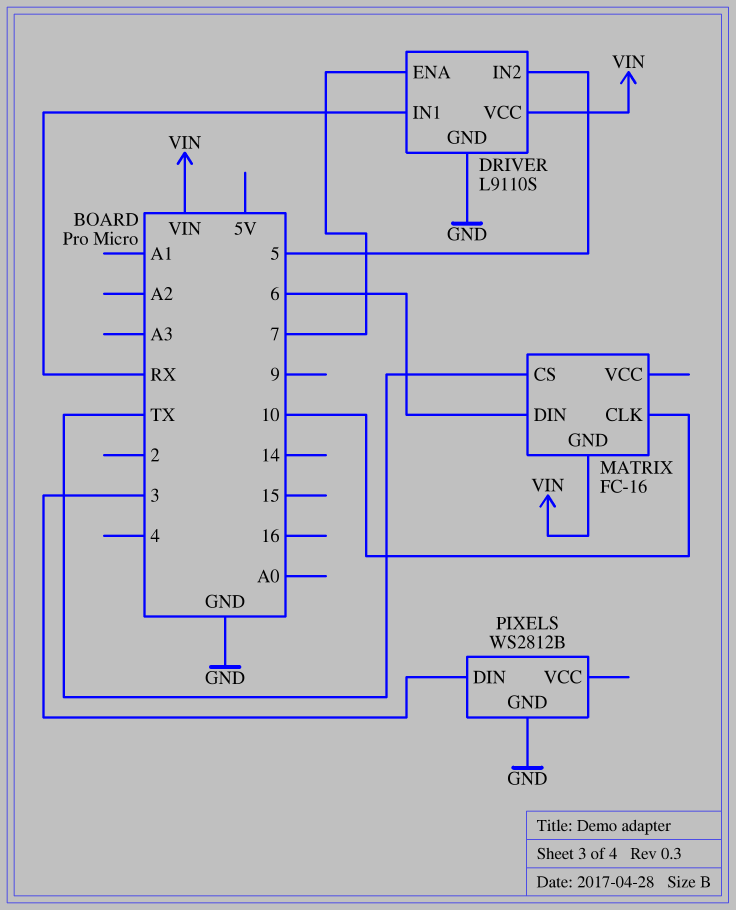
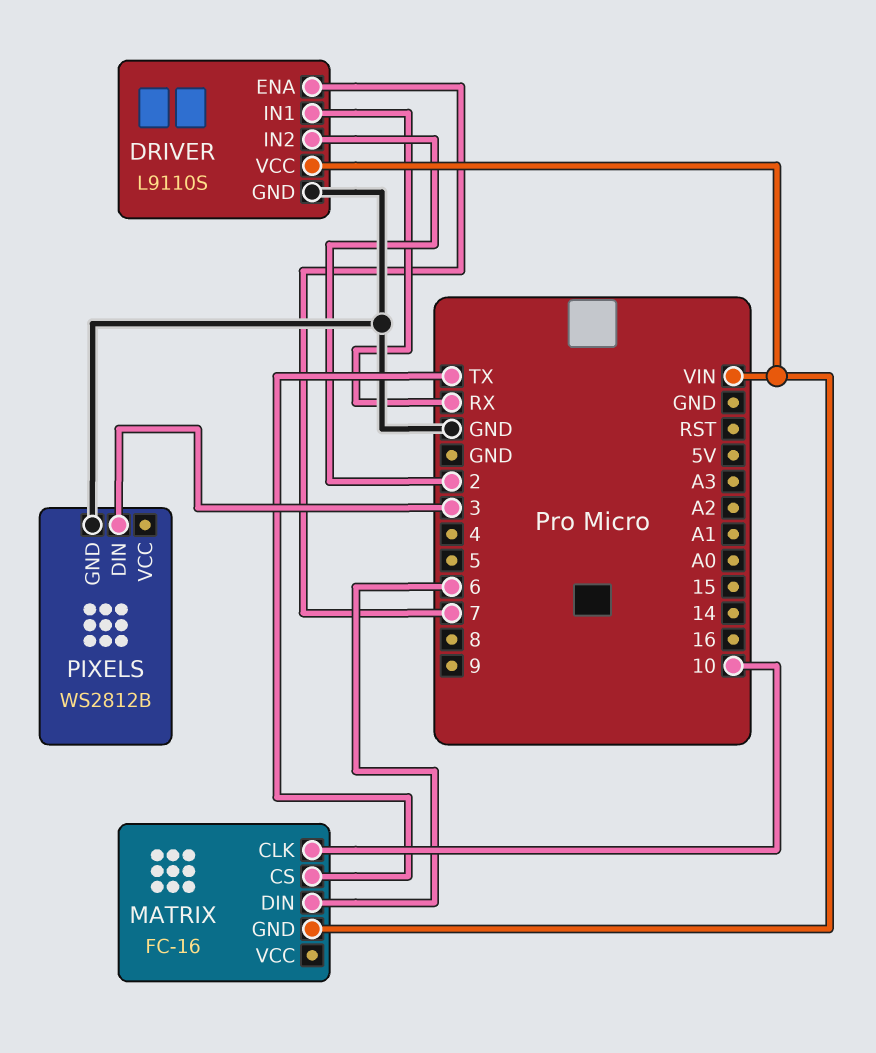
DRIVER pin IN2: 5 -> 2

